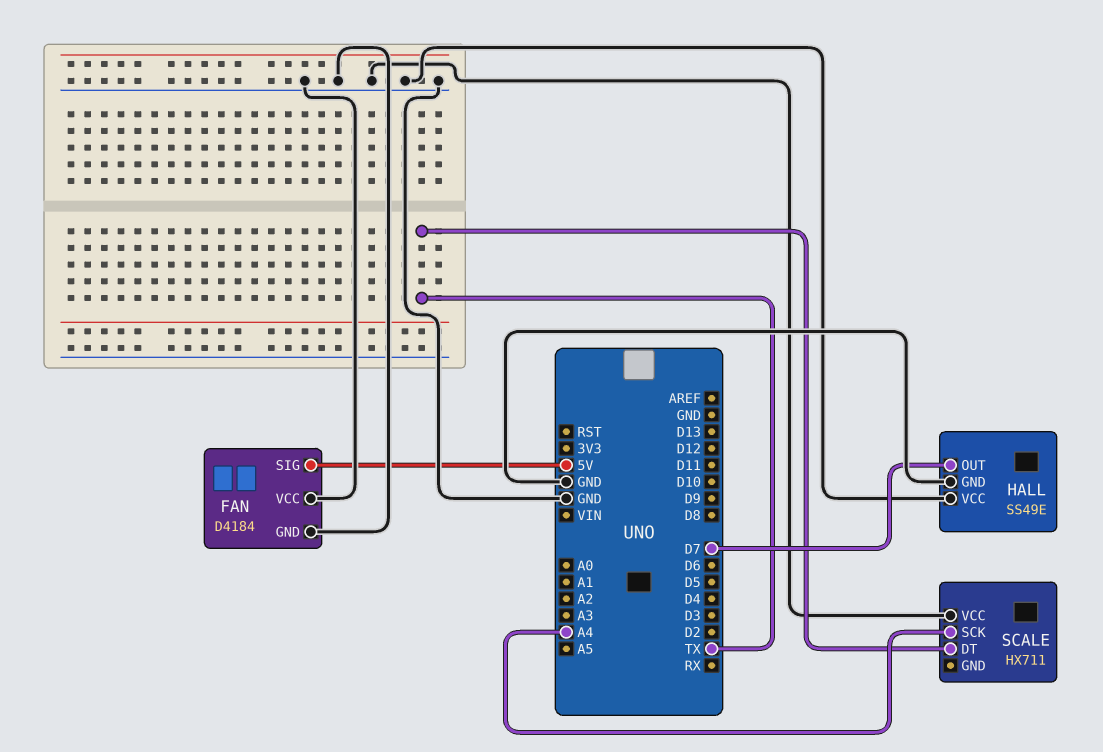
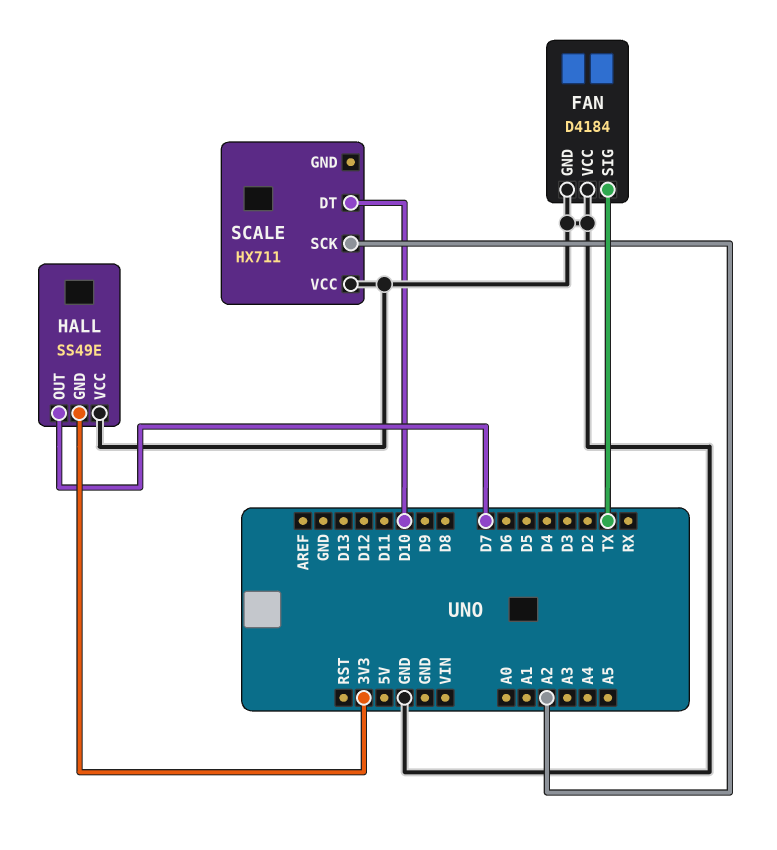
FAN pin SIG: 5V -> TX
HALL pin GND: GND -> 3V3
SCALE pin DT: TX -> D10
SCALE pin SCK: A4 -> A2

